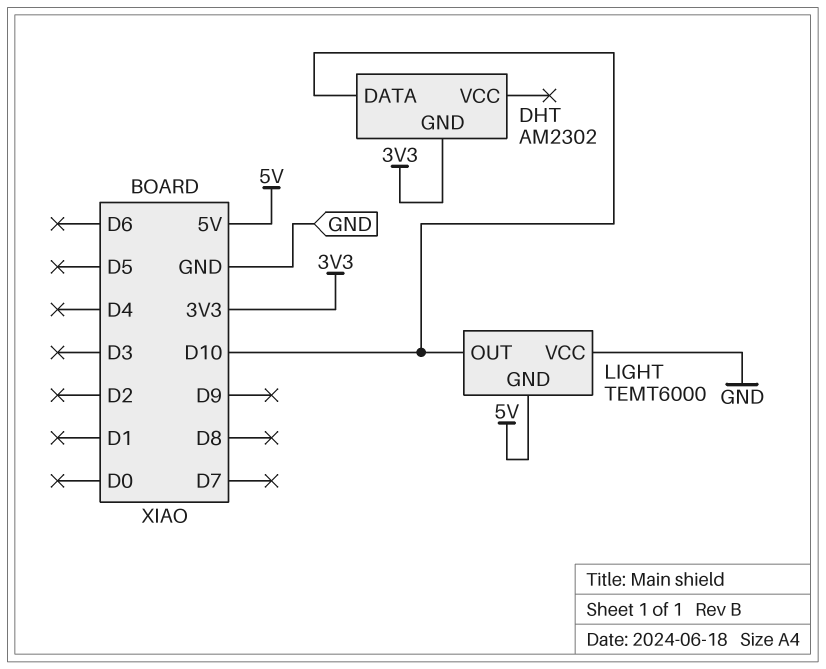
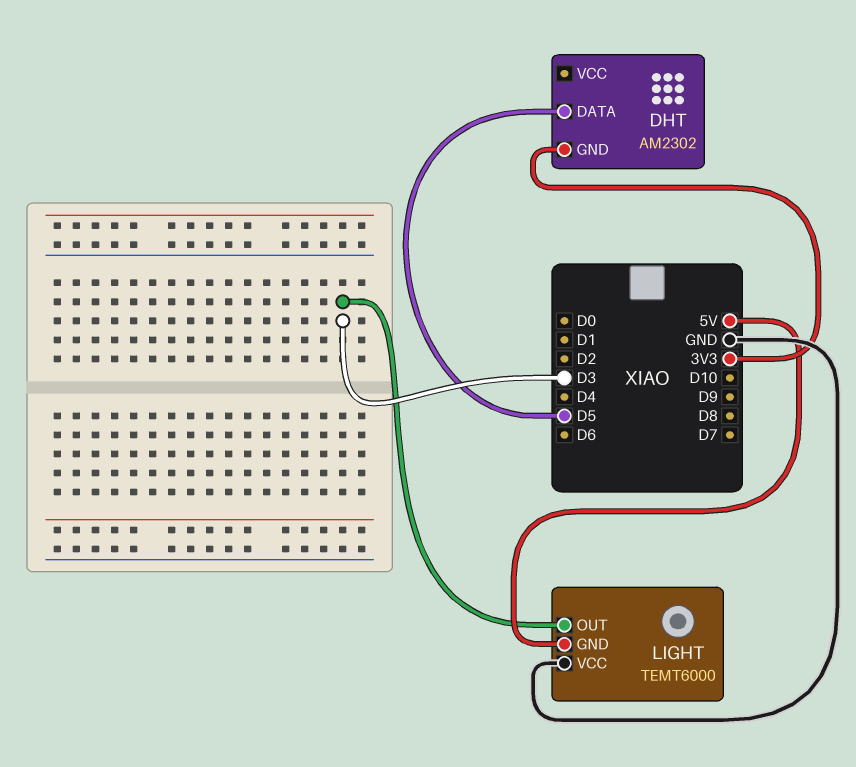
DHT pin DATA: D10 -> D5
LIGHT pin OUT: D10 -> D3

